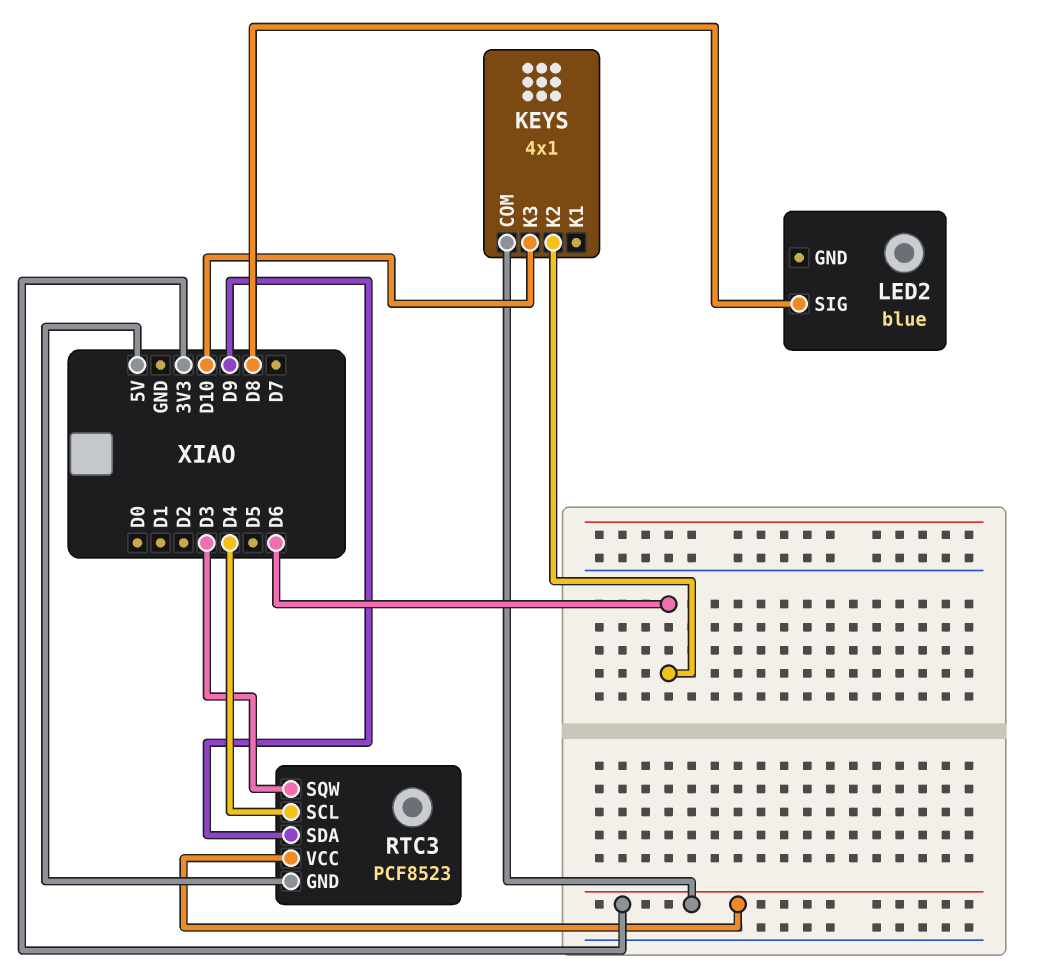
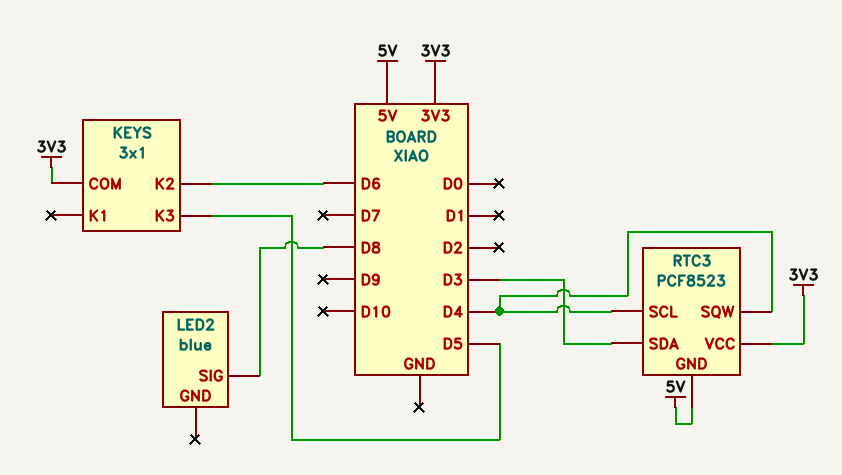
KEYS: 4x1 -> 3x1
KEYS pin K3: D10 -> D5
RTC3 pin SDA: D9 -> D3
RTC3 pin SQW: D3 -> D4

